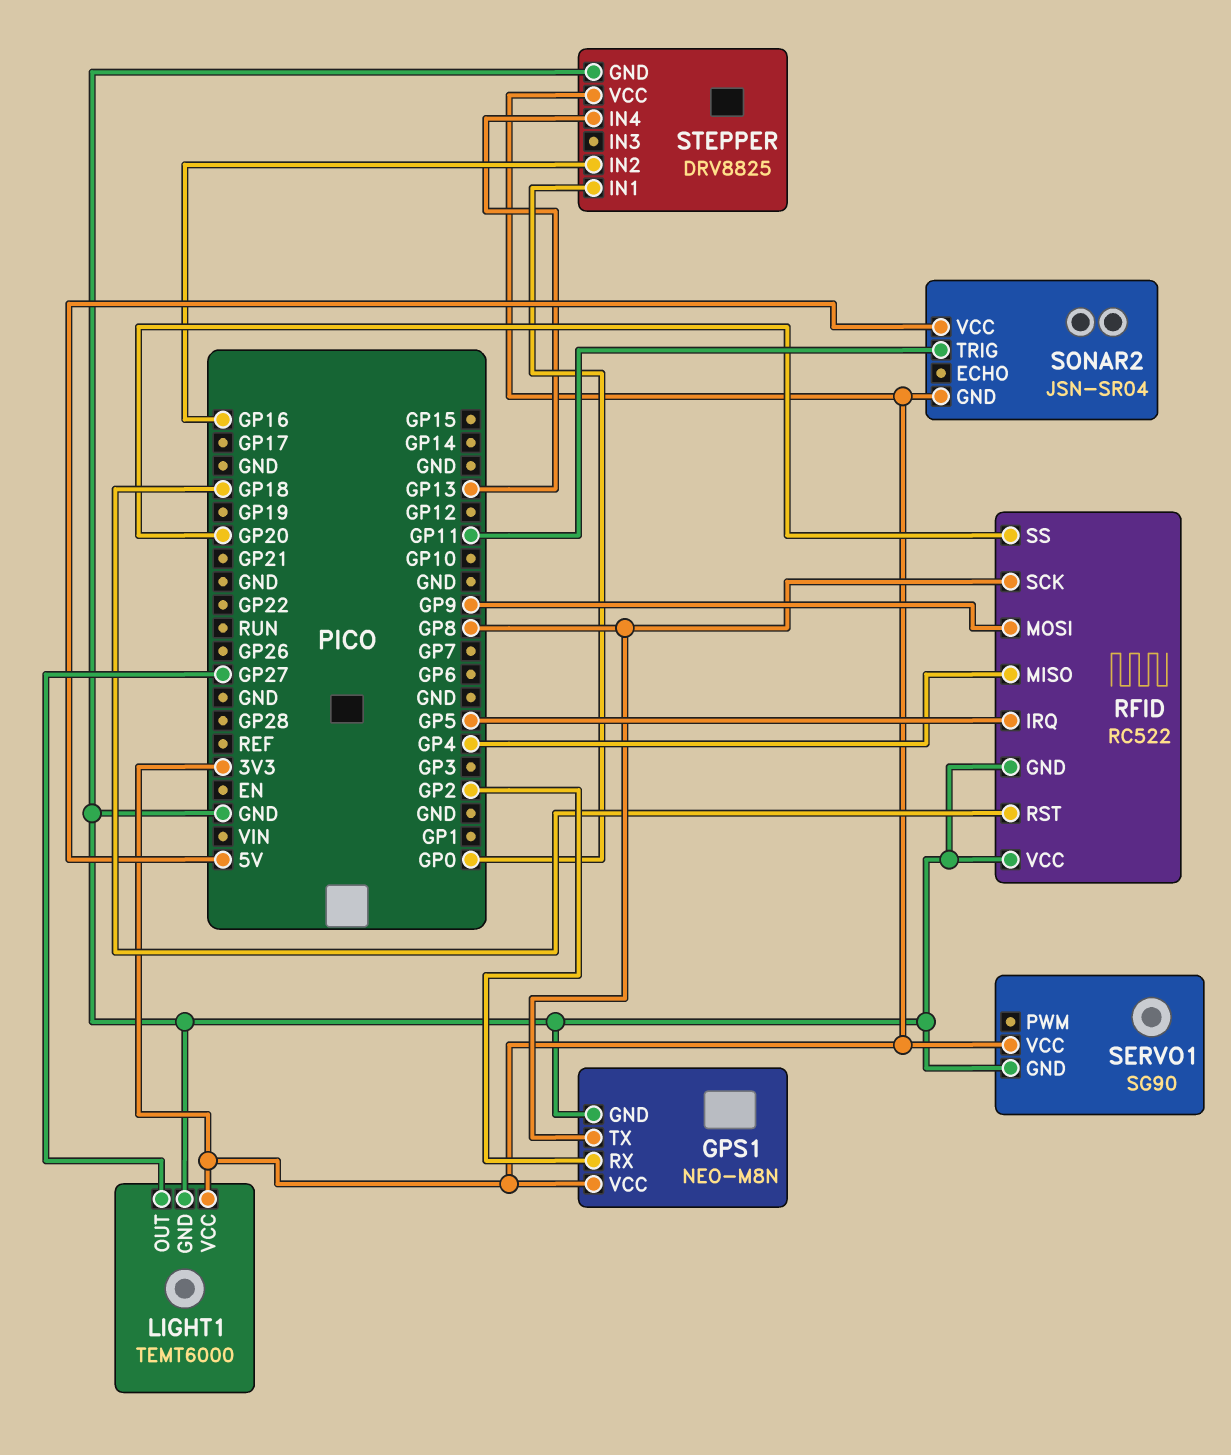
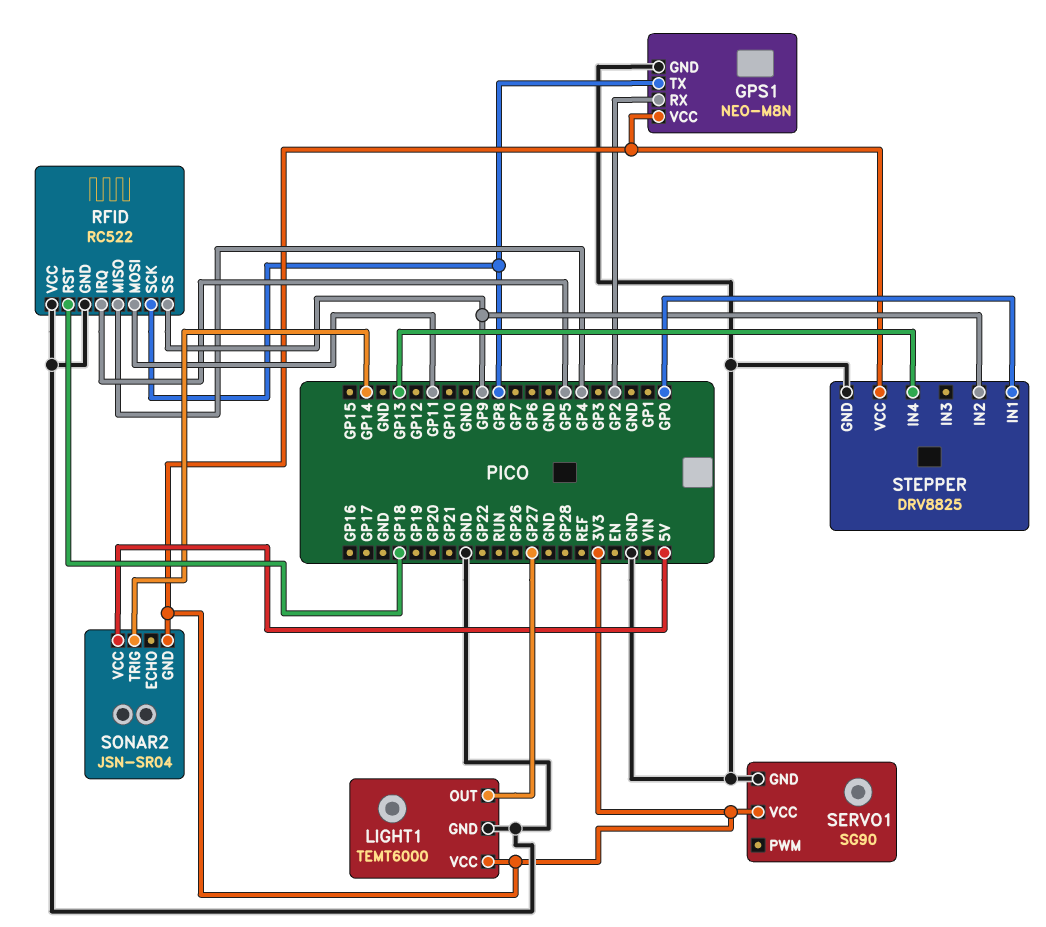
RFID pin MOSI: GP9 -> GP11
RFID pin SS: GP20 -> GP9
SONAR2 pin TRIG: GP11 -> GP14
STEPPER pin IN2: GP16 -> GP9

